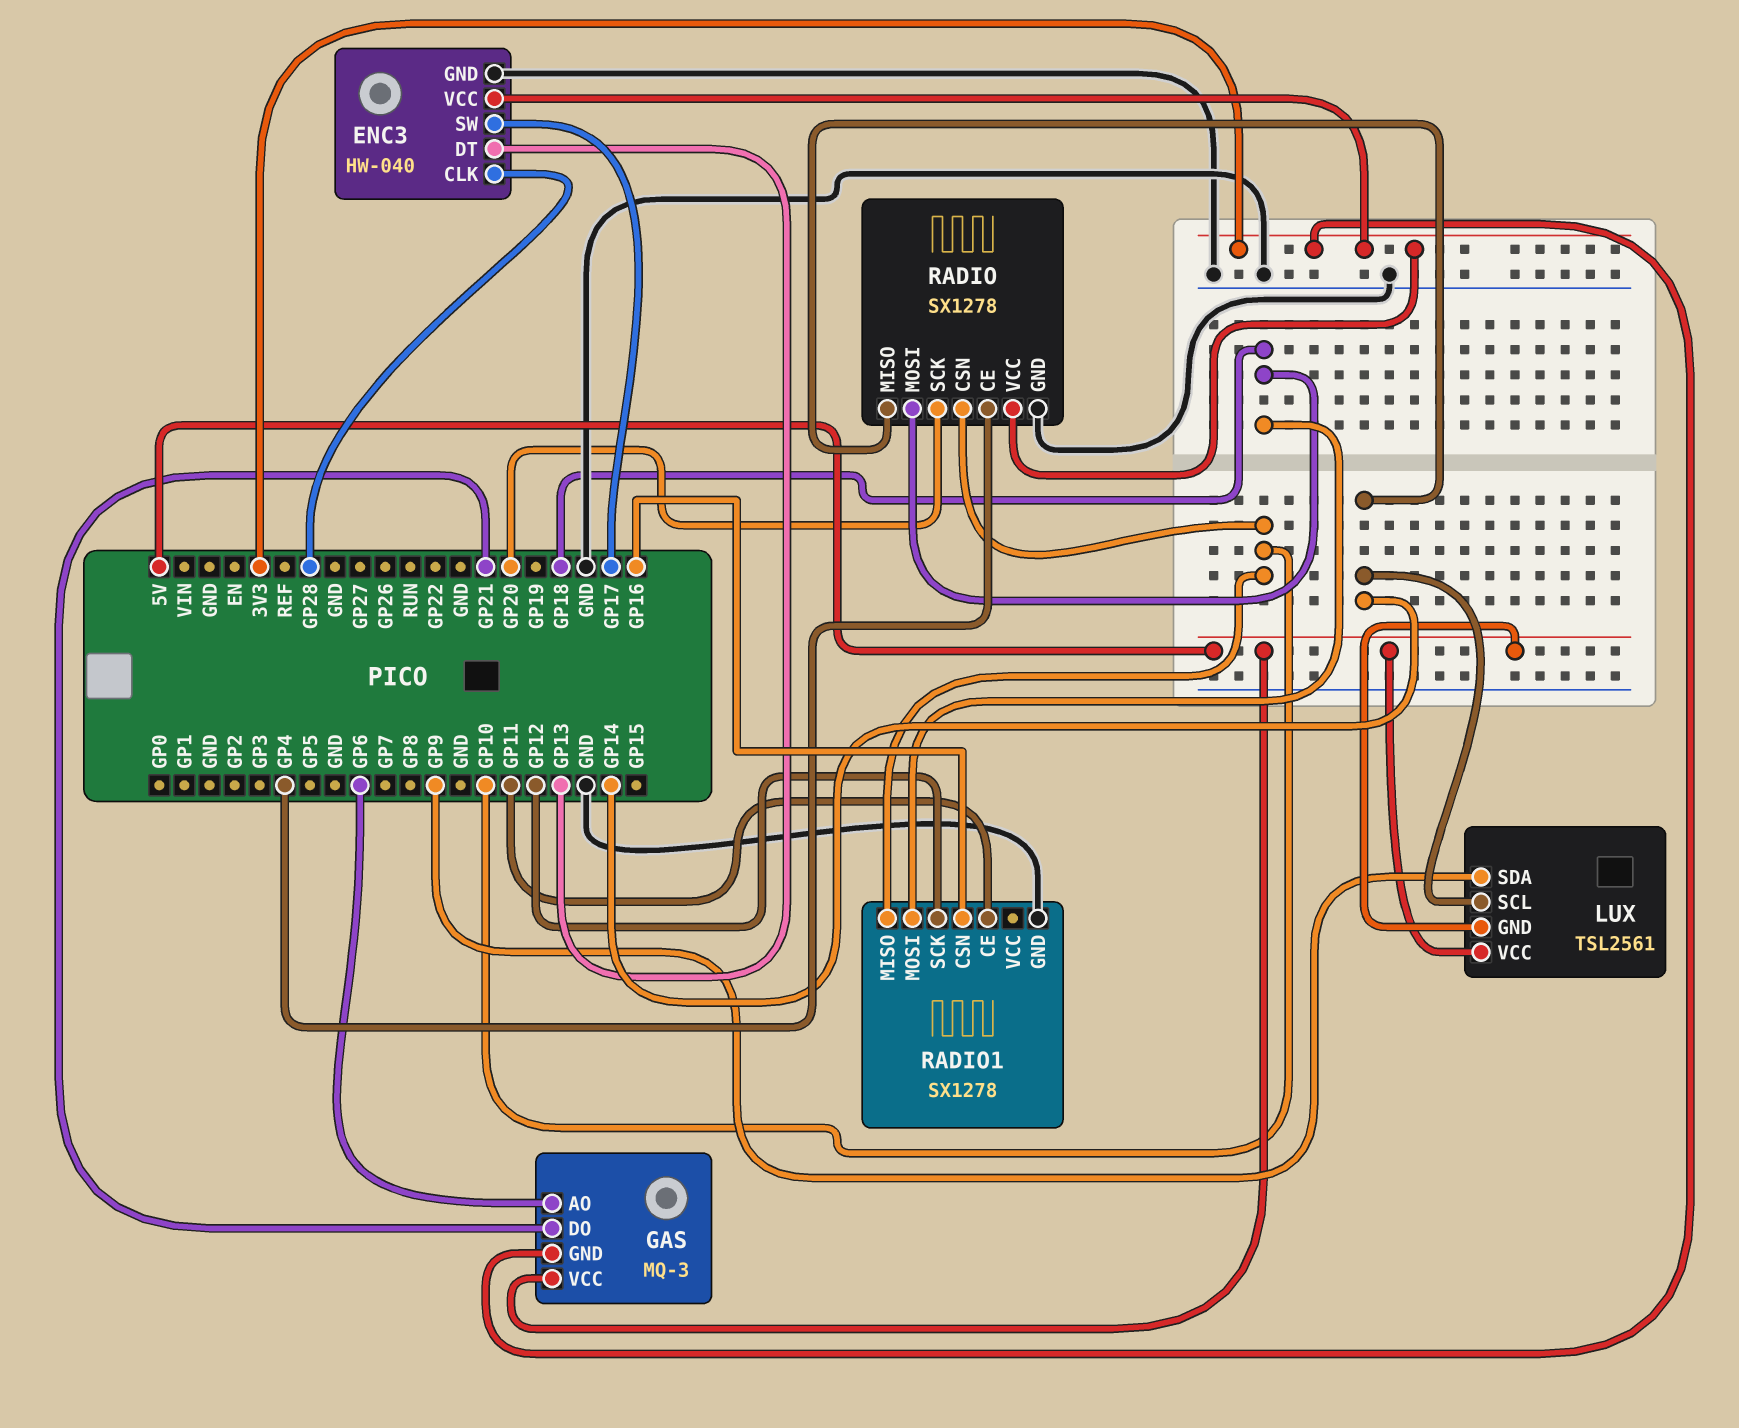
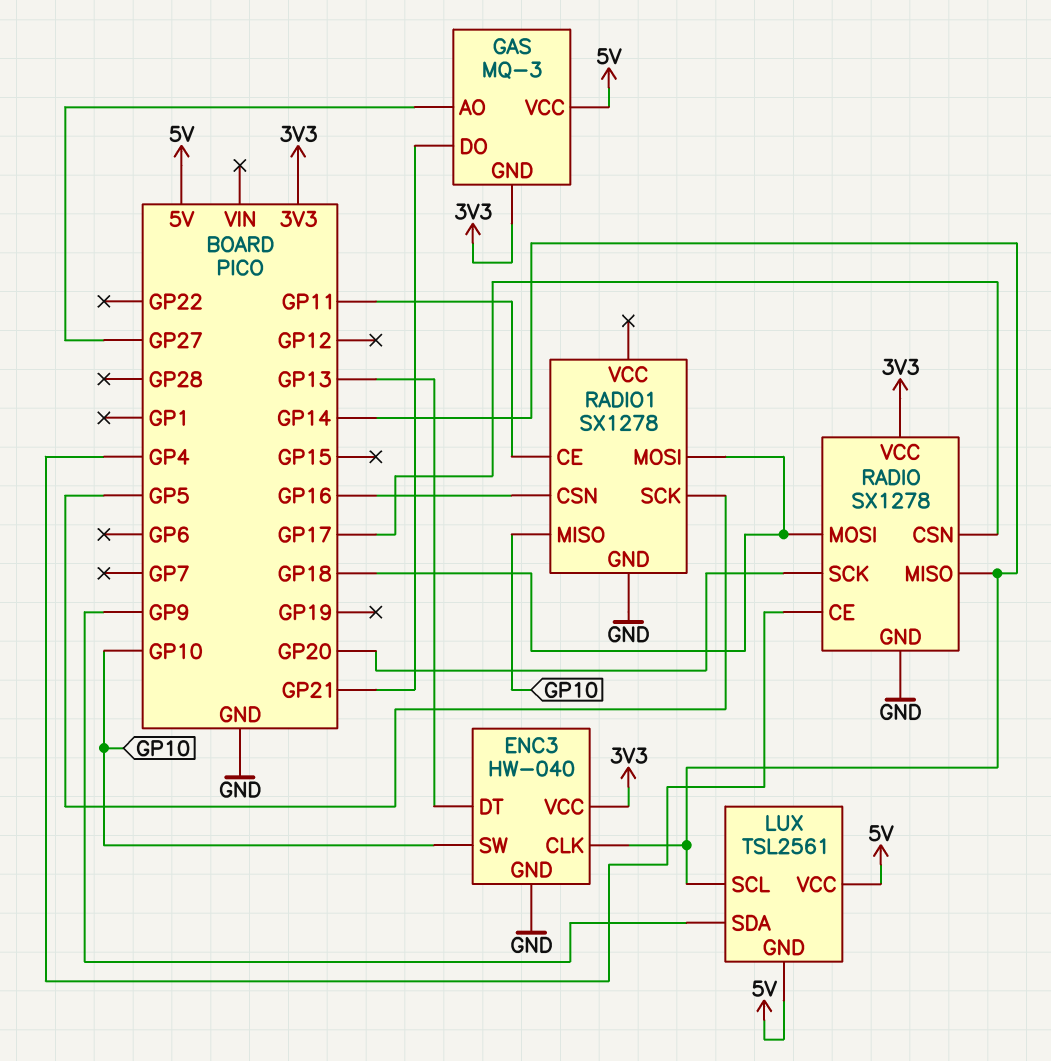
ENC3 pin CLK: GP28 -> GP14
ENC3 pin SW: GP17 -> GP10
GAS pin AO: GP6 -> GP27
RADIO pin CSN: GP10 -> GP17
RADIO1 pin SCK: GP12 -> GP5

